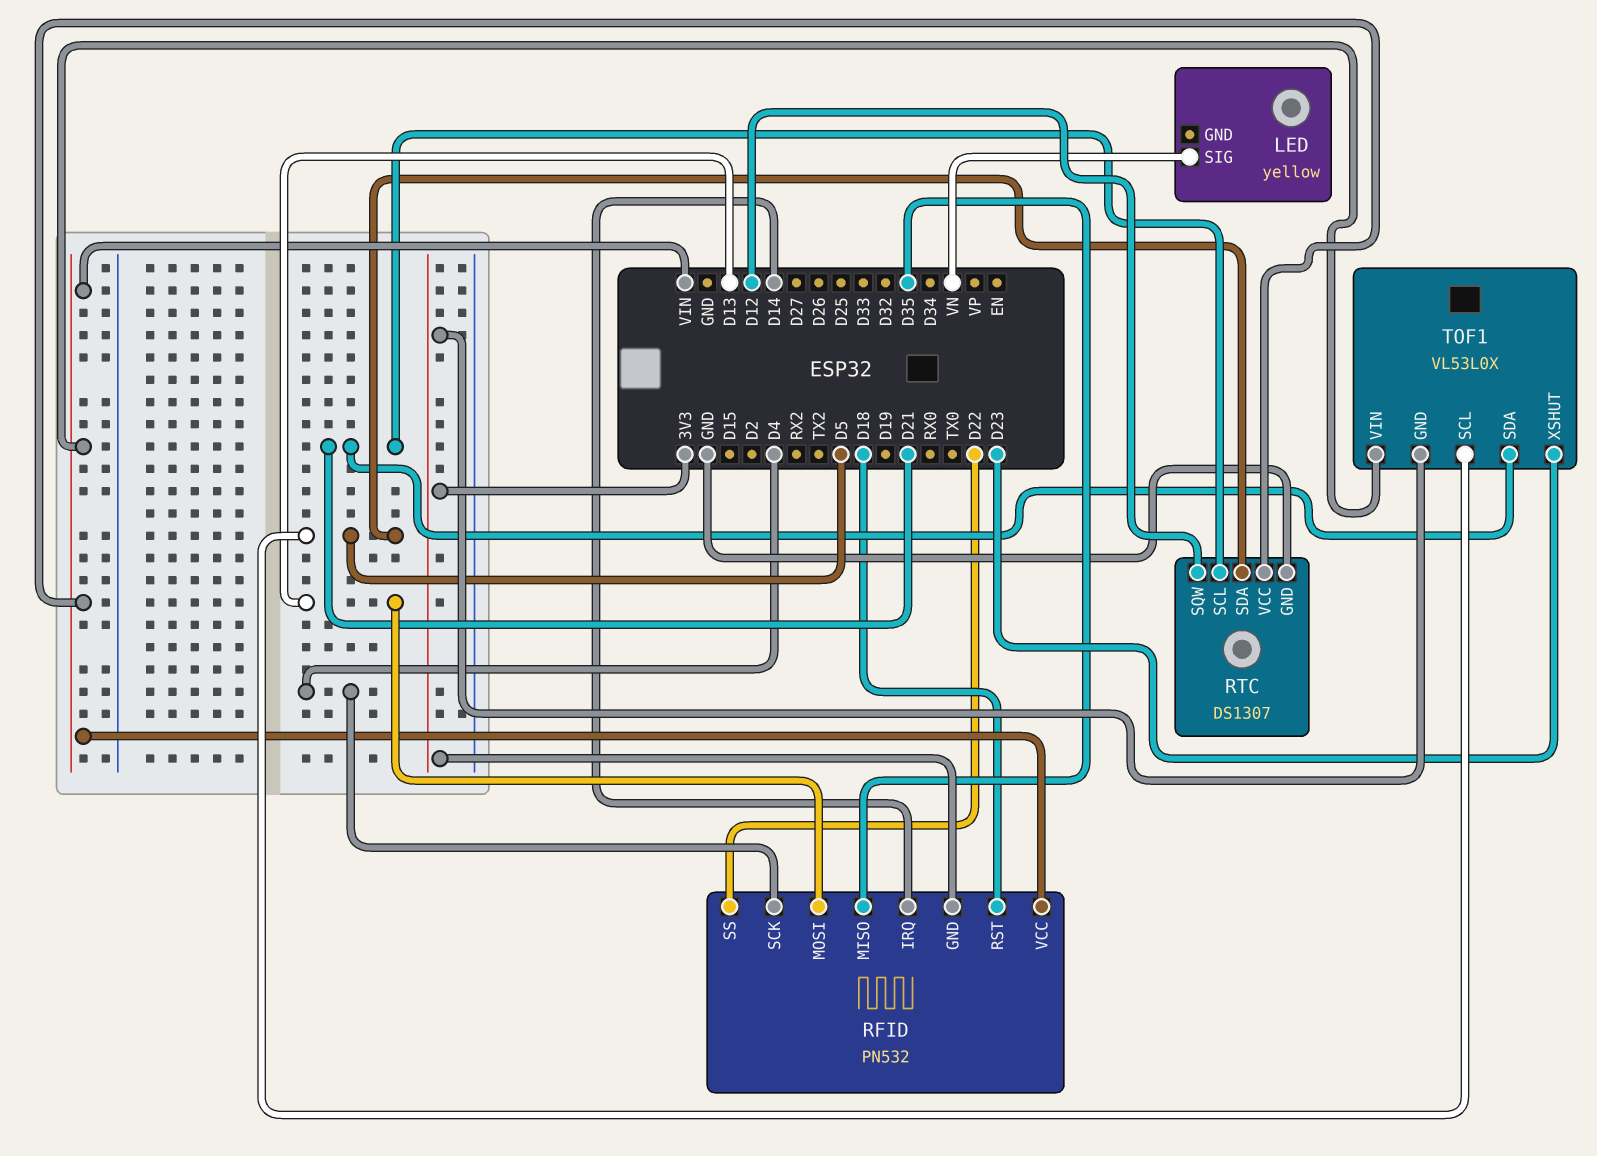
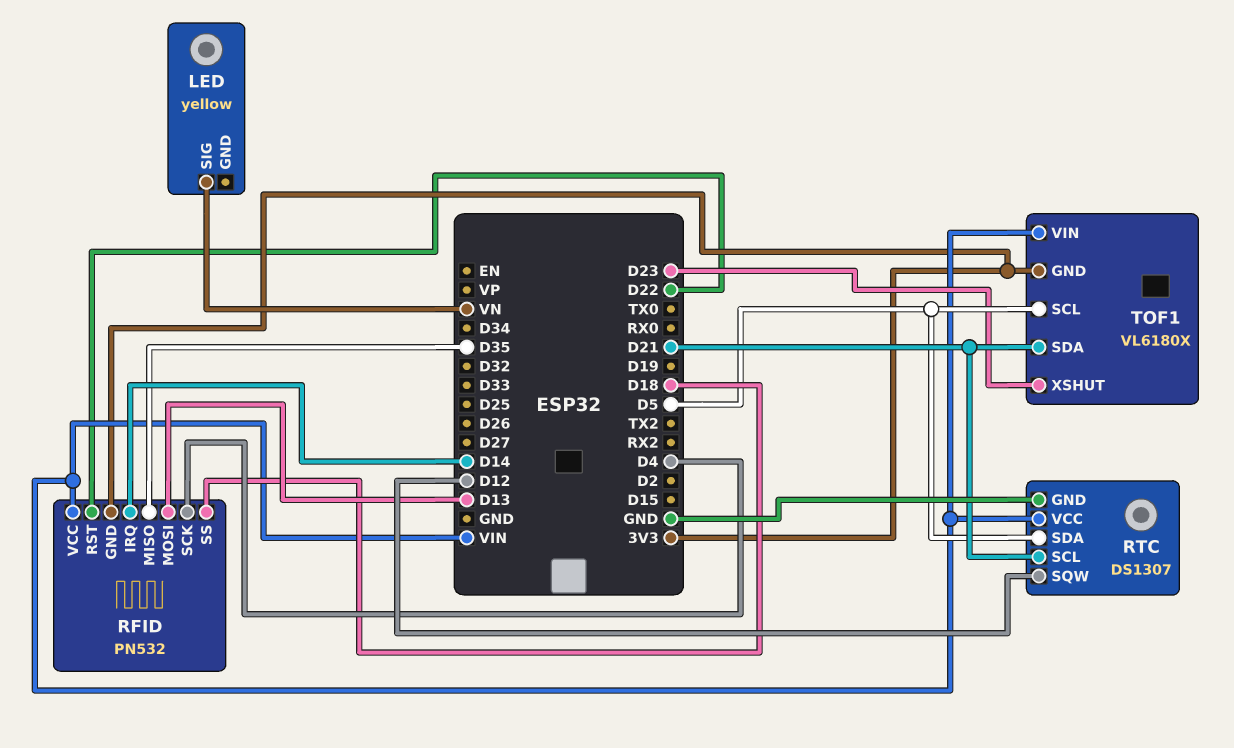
RFID pin RST: D18 -> D22
RFID pin SS: D22 -> D18
TOF1: VL53L0X -> VL6180X

